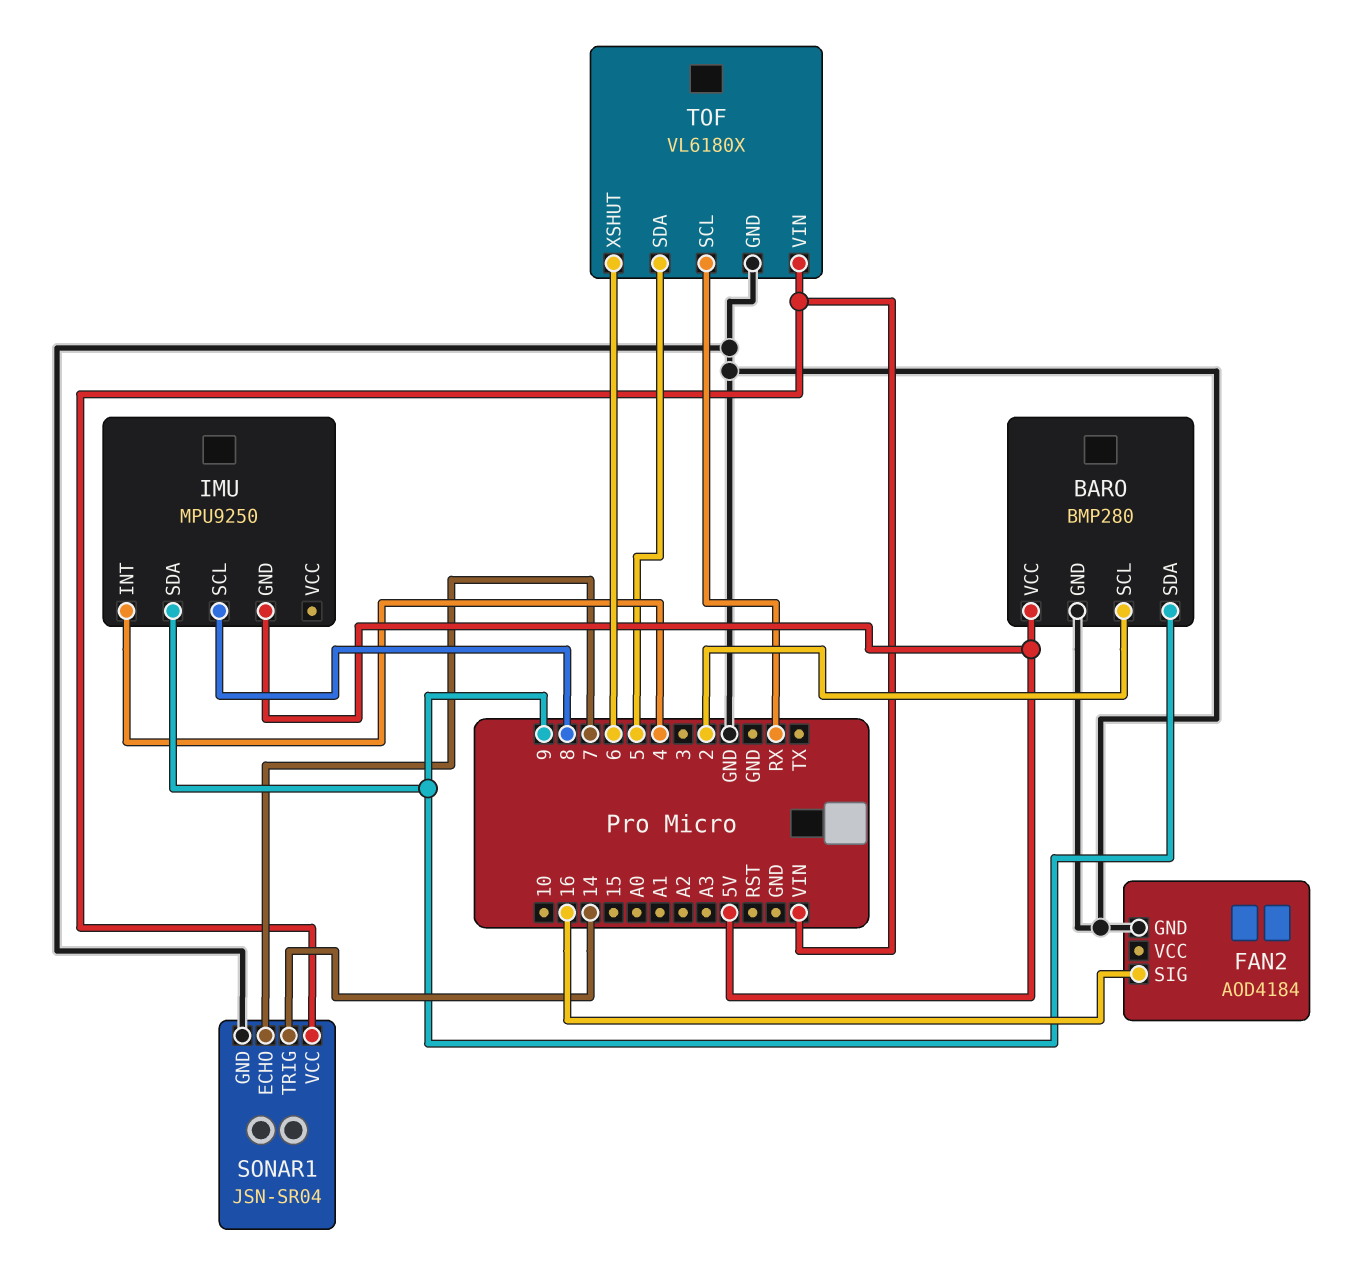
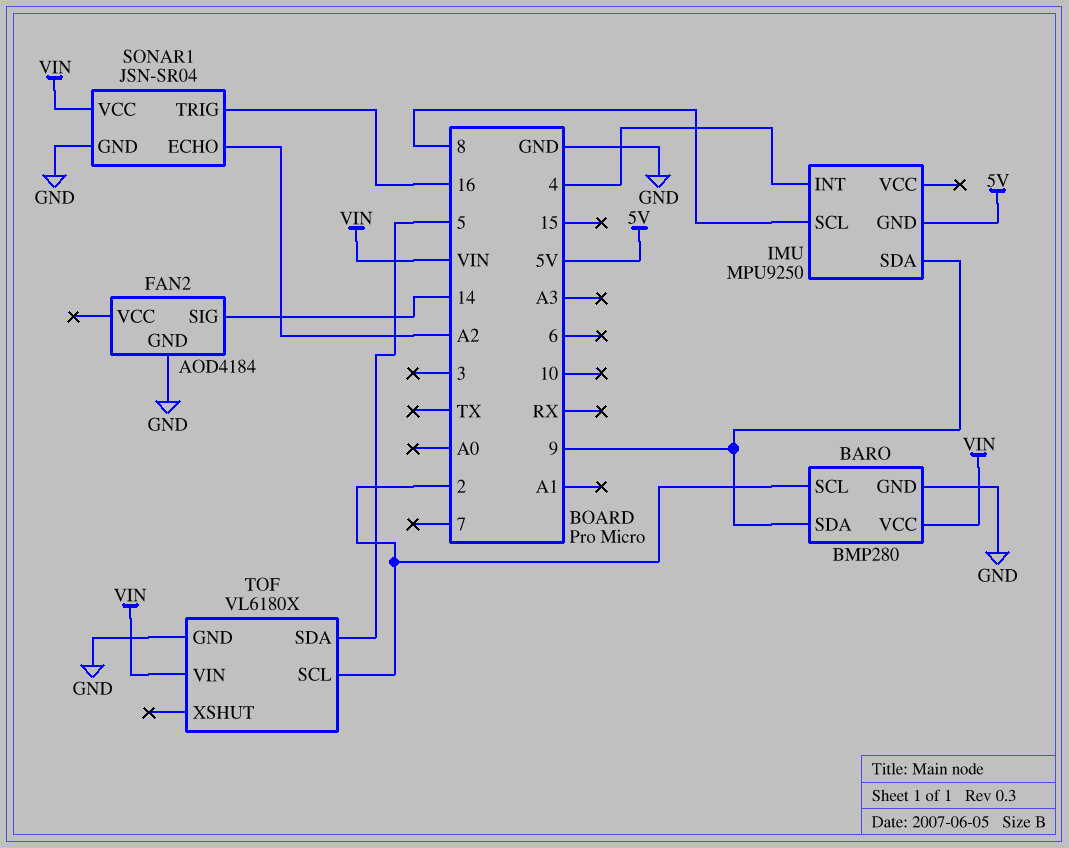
BARO pin VCC: 5V -> VIN
FAN2 pin SIG: 16 -> 14
SONAR1 pin ECHO: 7 -> A2
SONAR1 pin TRIG: 14 -> 16
TOF pin SCL: RX -> 2
TOF pin XSHUT: 6 -> none

